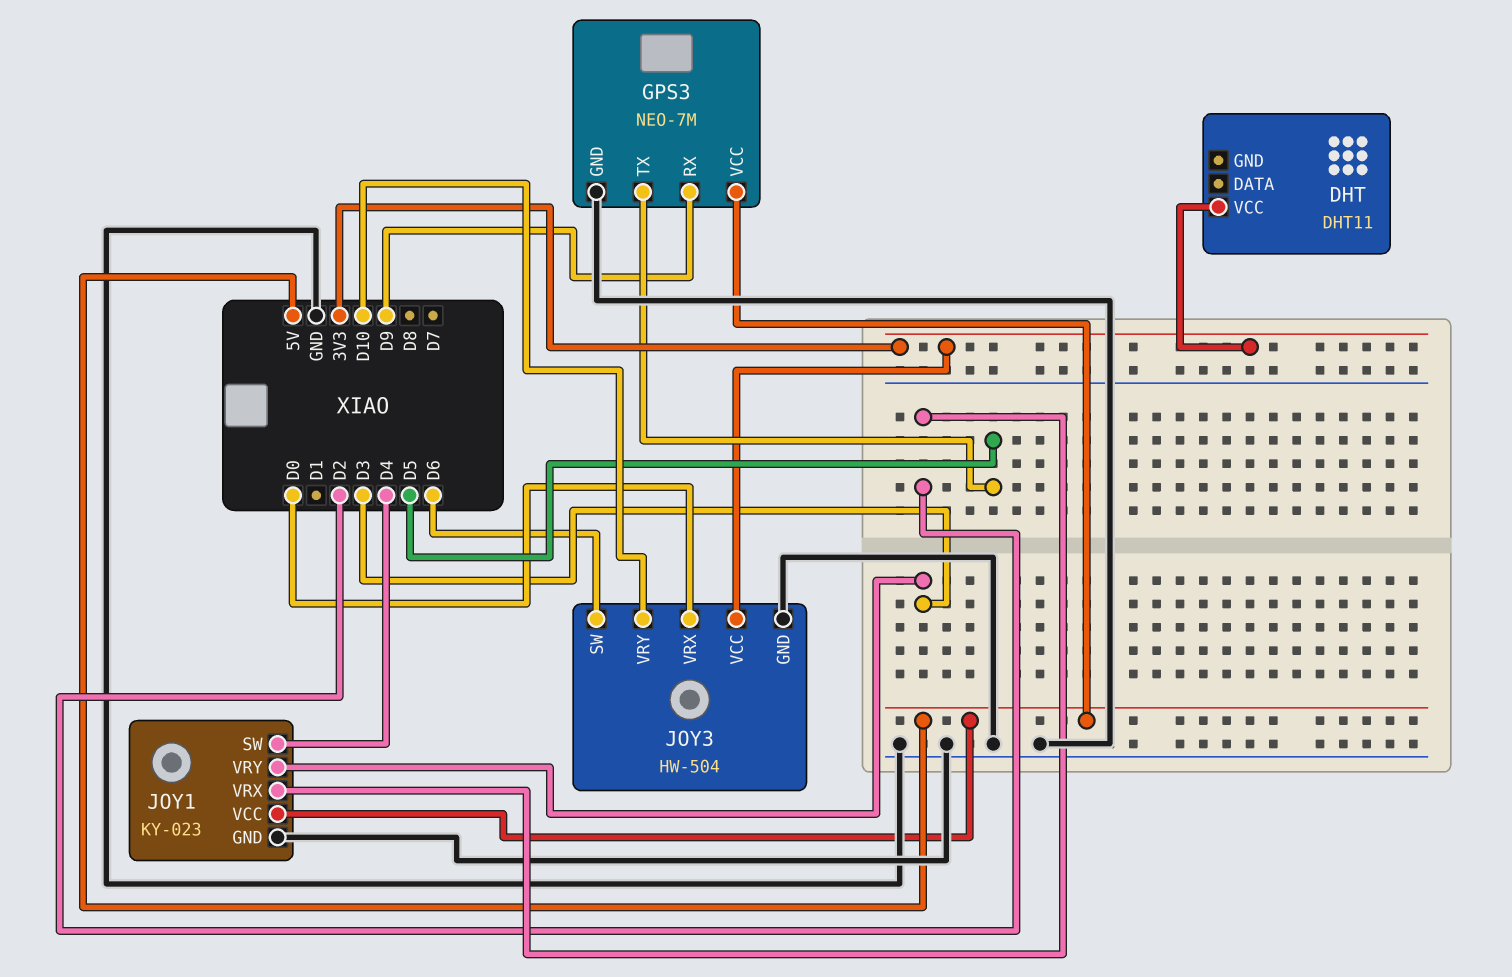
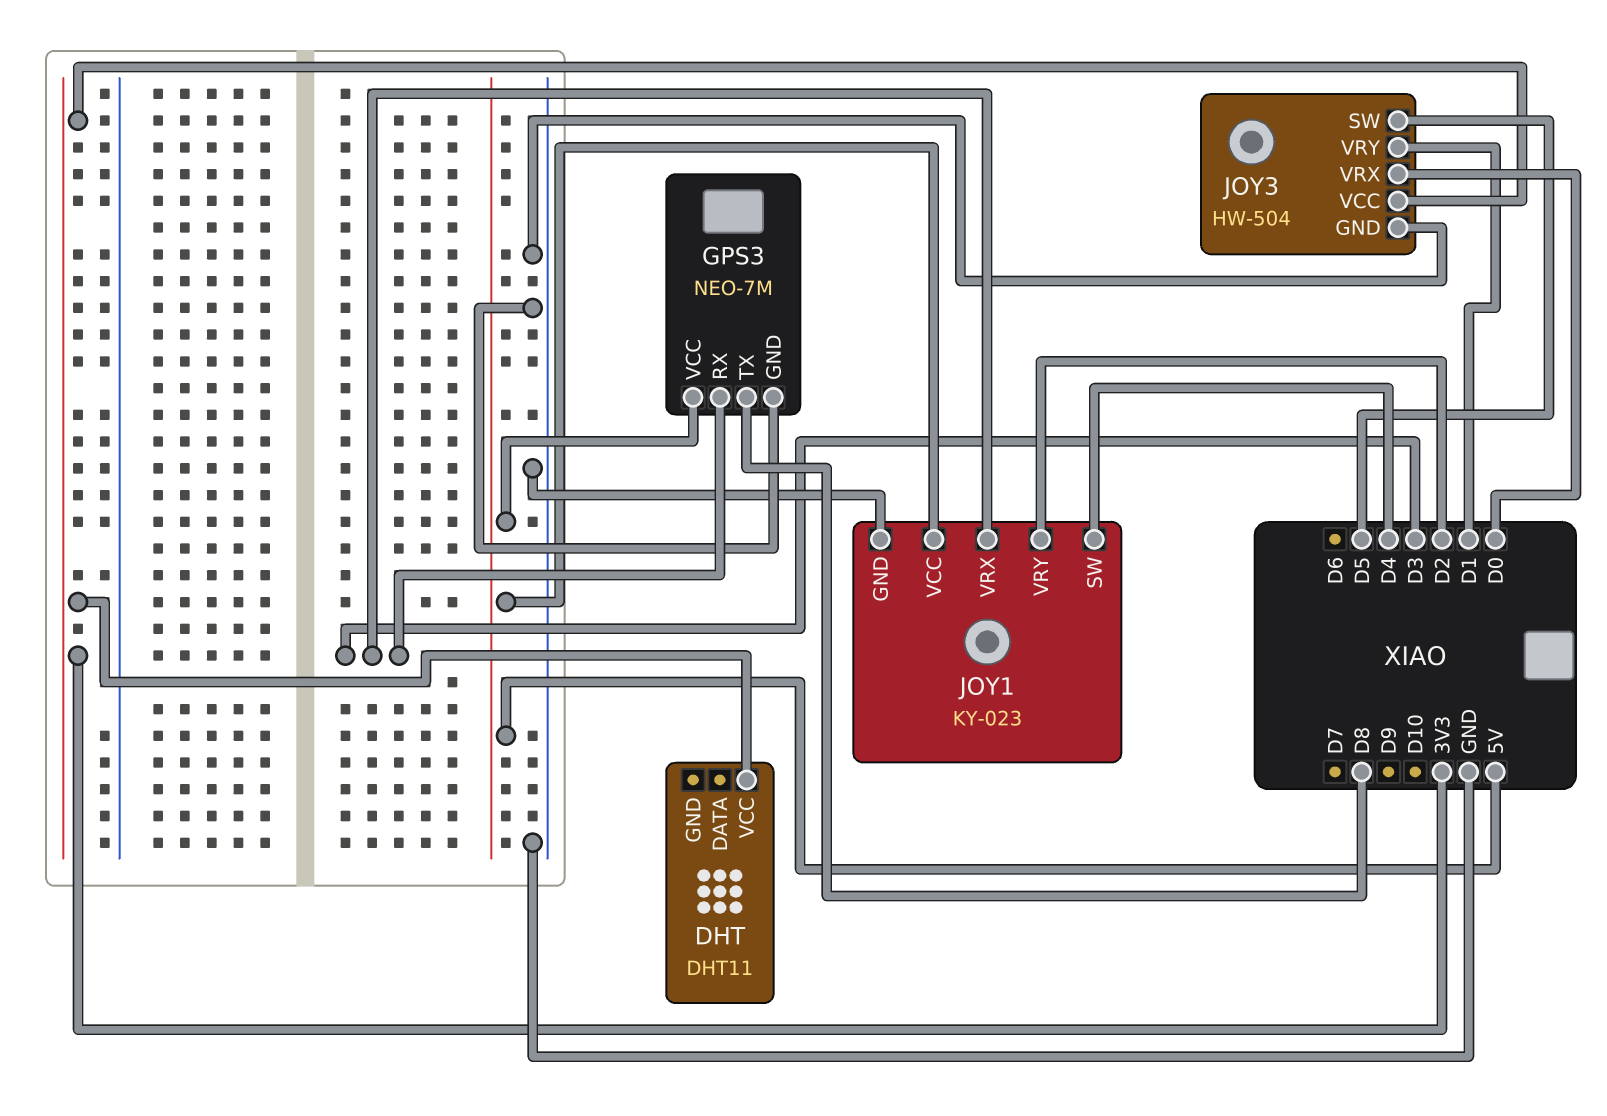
GPS3 pin RX: D9 -> D3
GPS3 pin TX: D5 -> D8
JOY1 pin VRX: D2 -> D3
JOY1 pin VRY: D3 -> D2
JOY3 pin SW: D6 -> D5
JOY3 pin VRY: D10 -> D1

